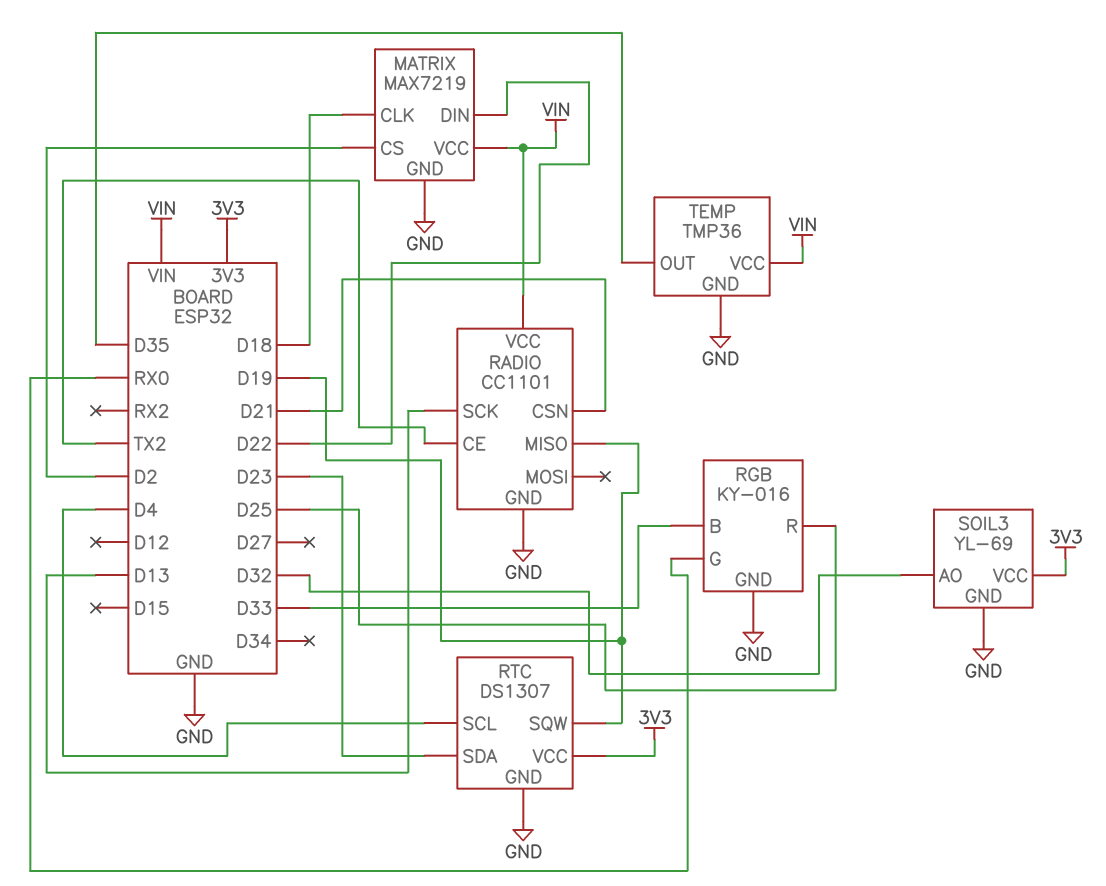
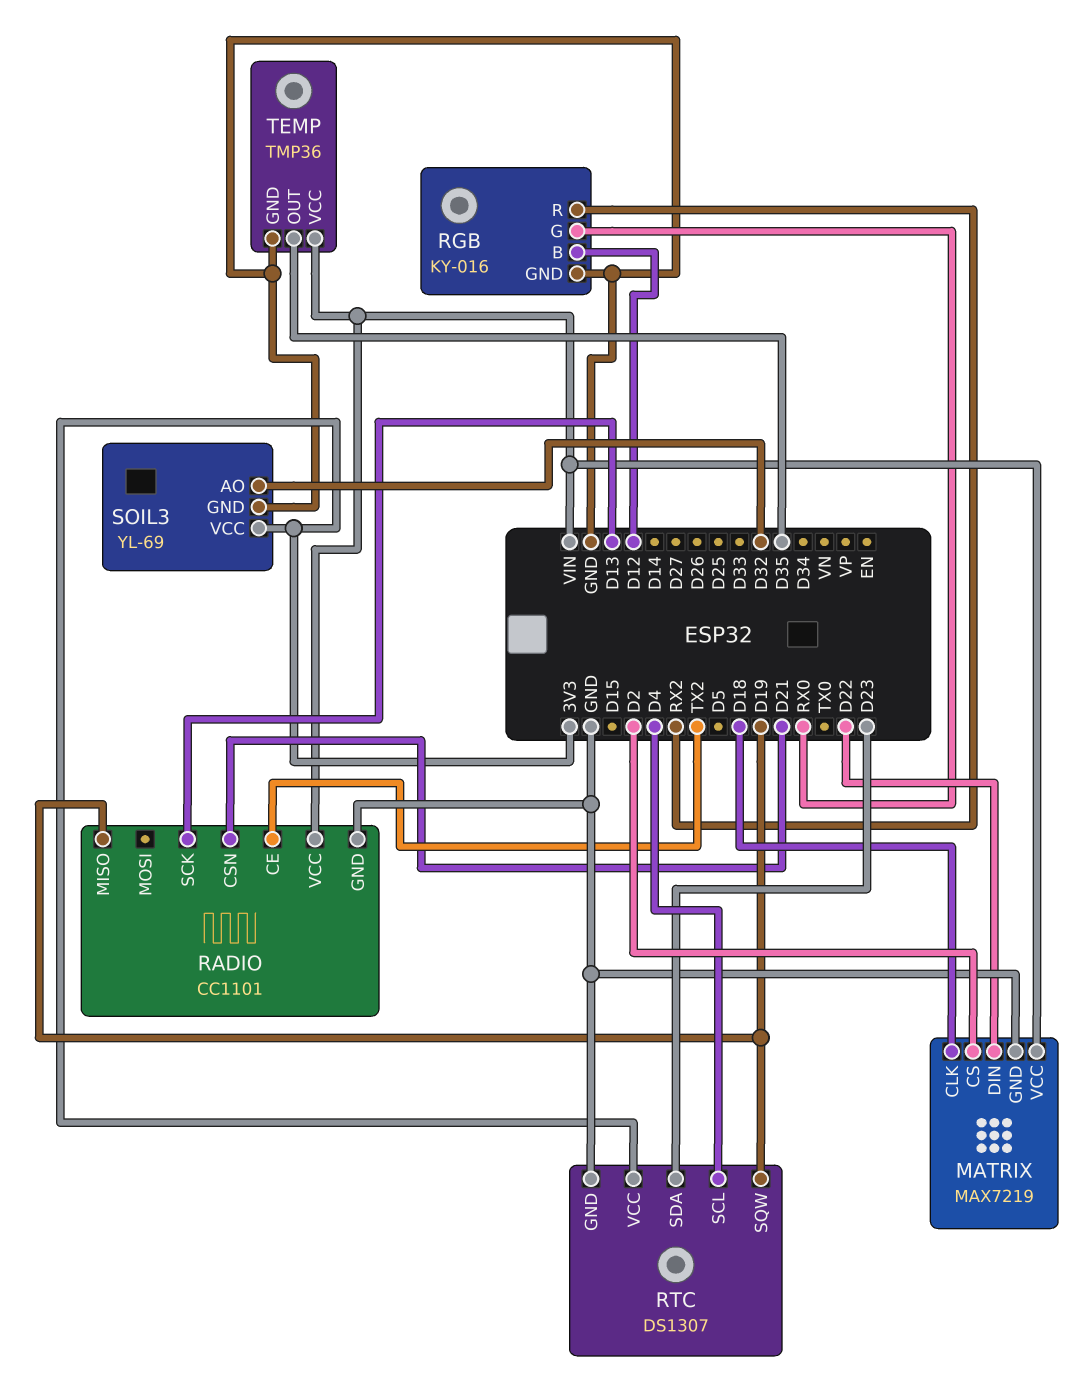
RGB pin B: D33 -> D12
RGB pin R: D25 -> RX2

